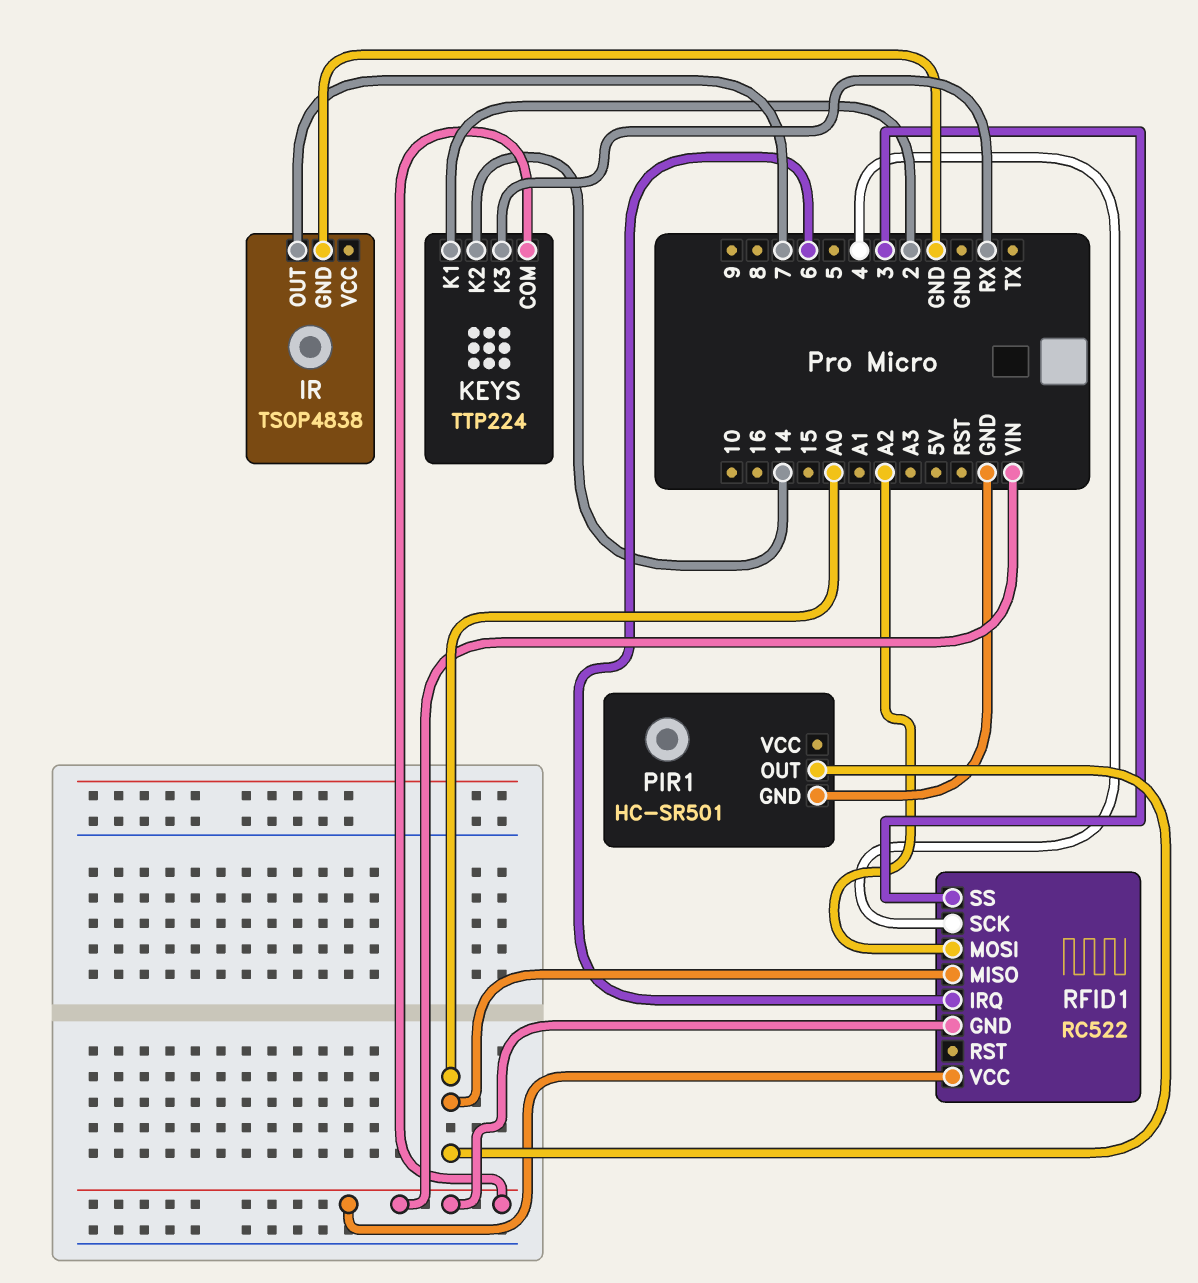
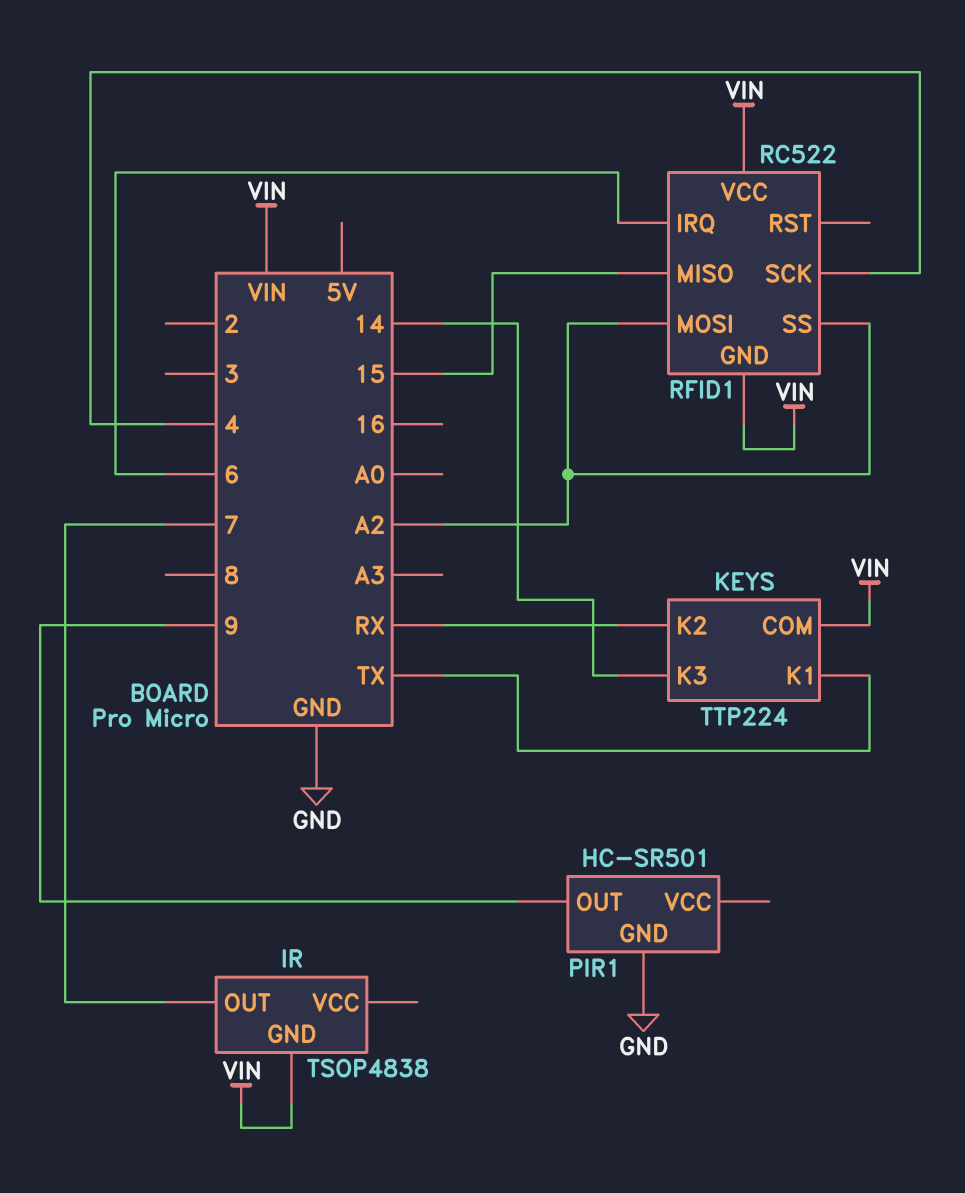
IR pin GND: GND -> VIN
KEYS pin K1: 2 -> TX
KEYS pin K2: 14 -> RX
KEYS pin K3: RX -> 14
PIR1 pin OUT: A0 -> 9
RFID1 pin MISO: A0 -> 15
RFID1 pin SS: 3 -> A2

